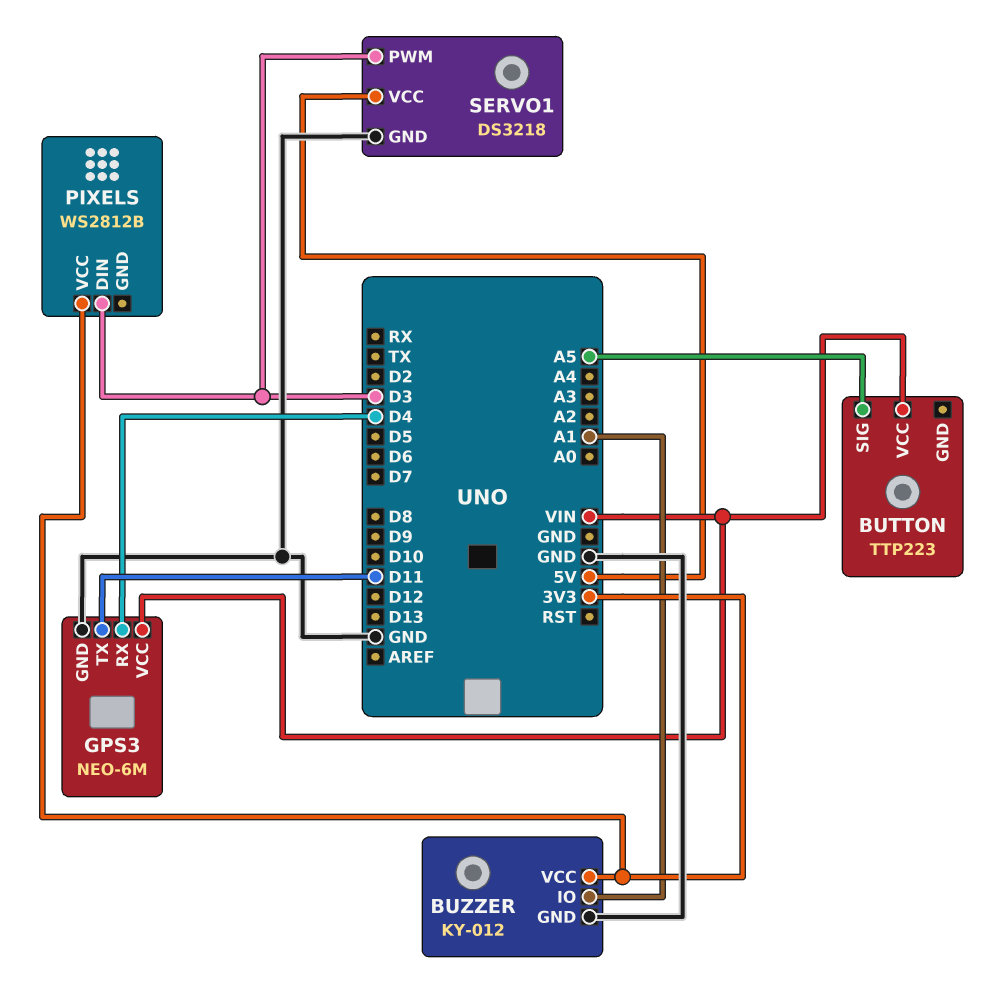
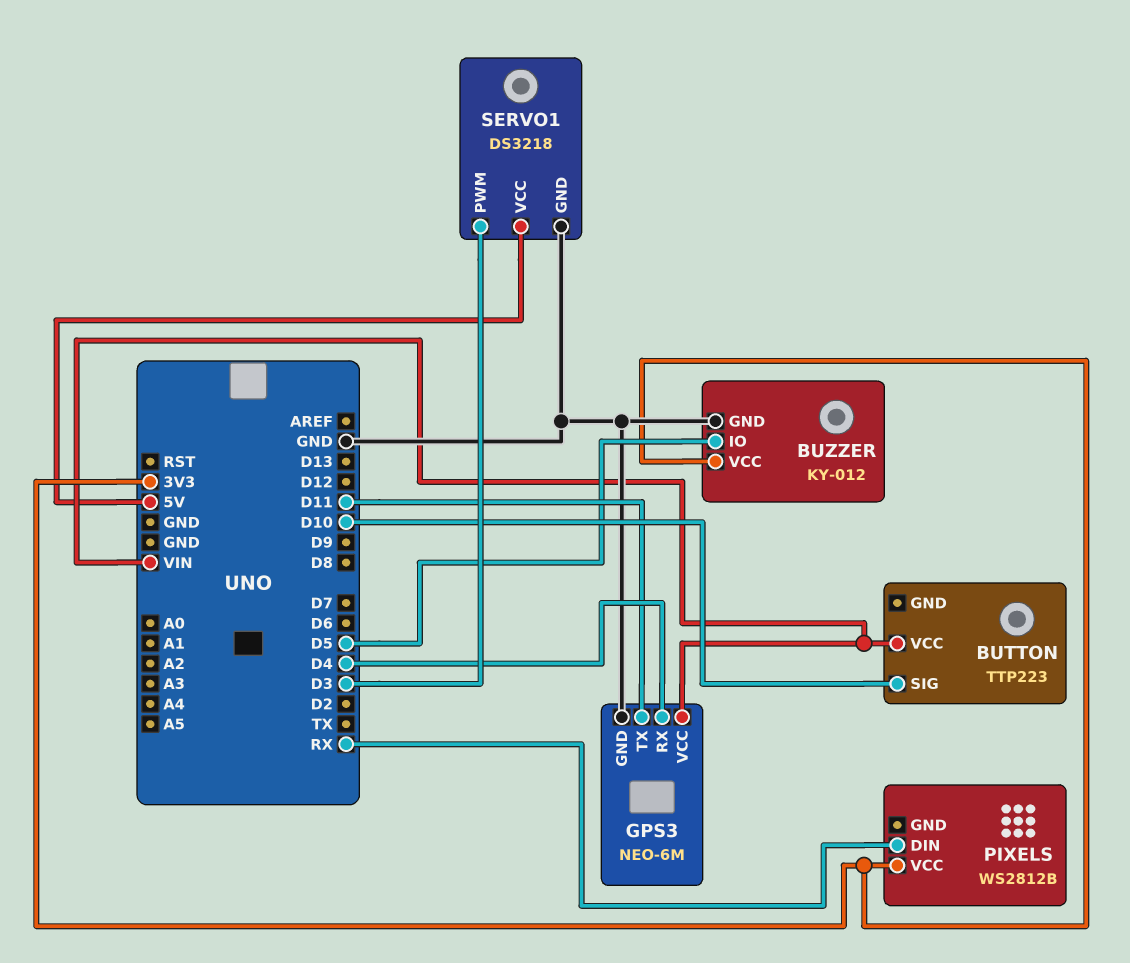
BUTTON pin SIG: A5 -> D10
BUZZER pin IO: A1 -> D5
PIXELS pin DIN: D3 -> RX

